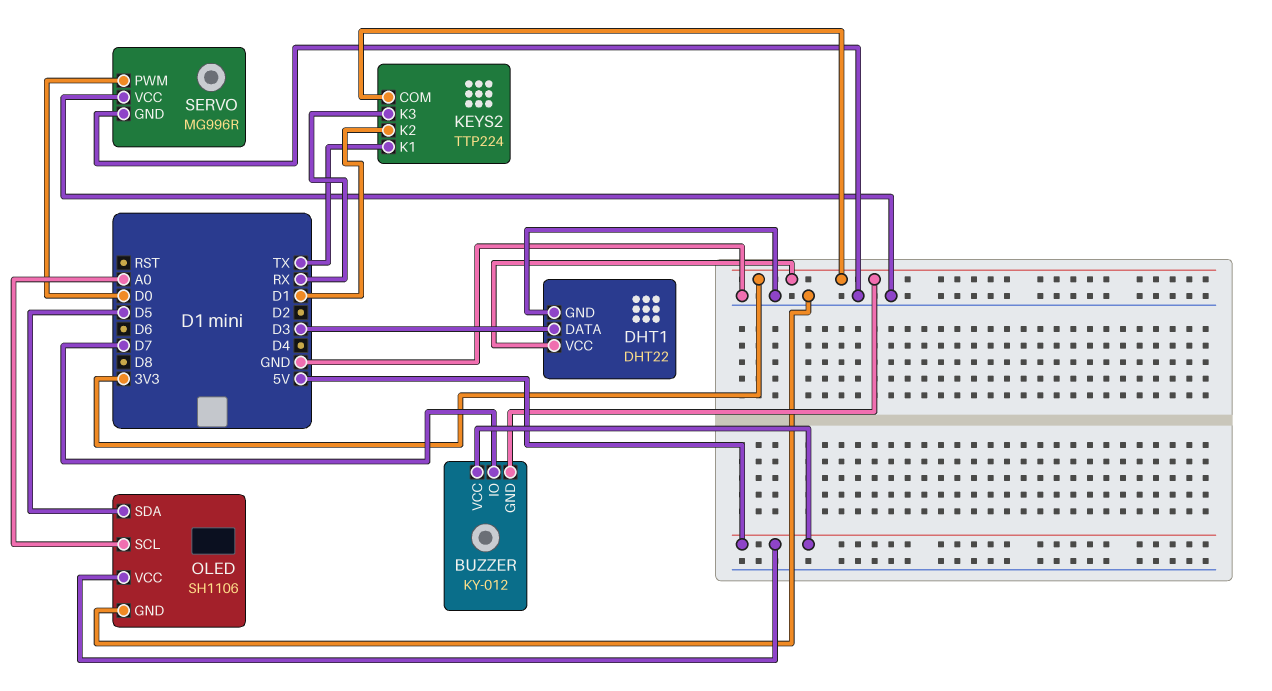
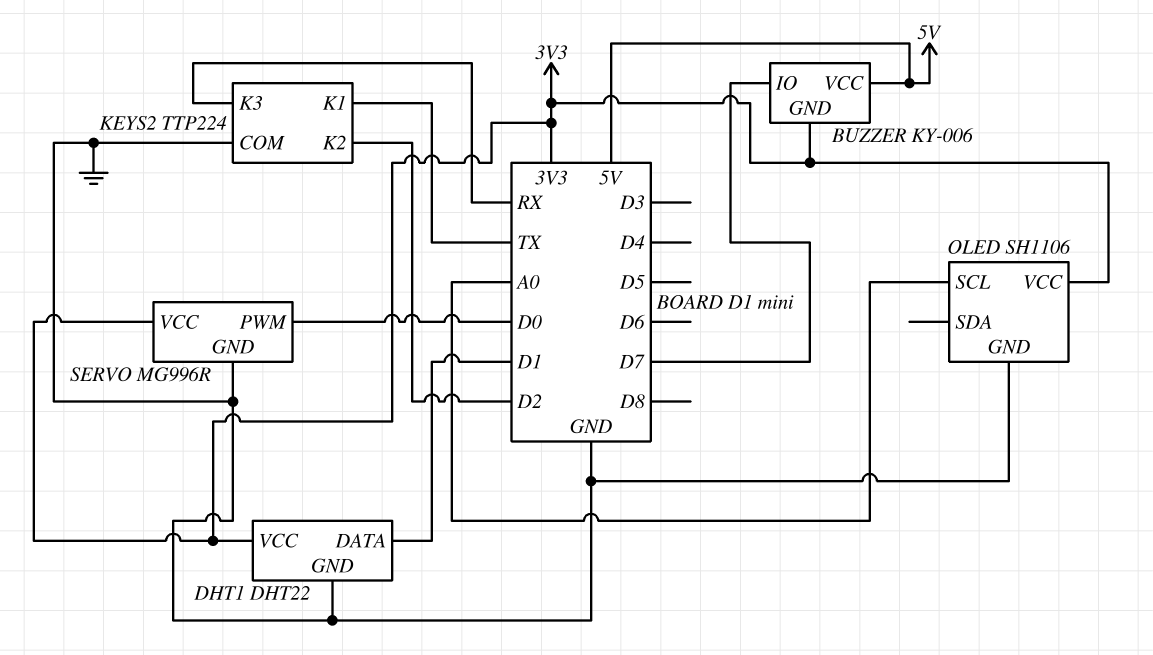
BUZZER: KY-012 -> KY-006
DHT1 pin DATA: D3 -> D1
KEYS2 pin COM: 3V3 -> GND
KEYS2 pin K2: D1 -> D2
OLED pin SDA: D5 -> none
OLED pin VCC: 5V -> 3V3
SERVO pin VCC: GND -> 3V3

